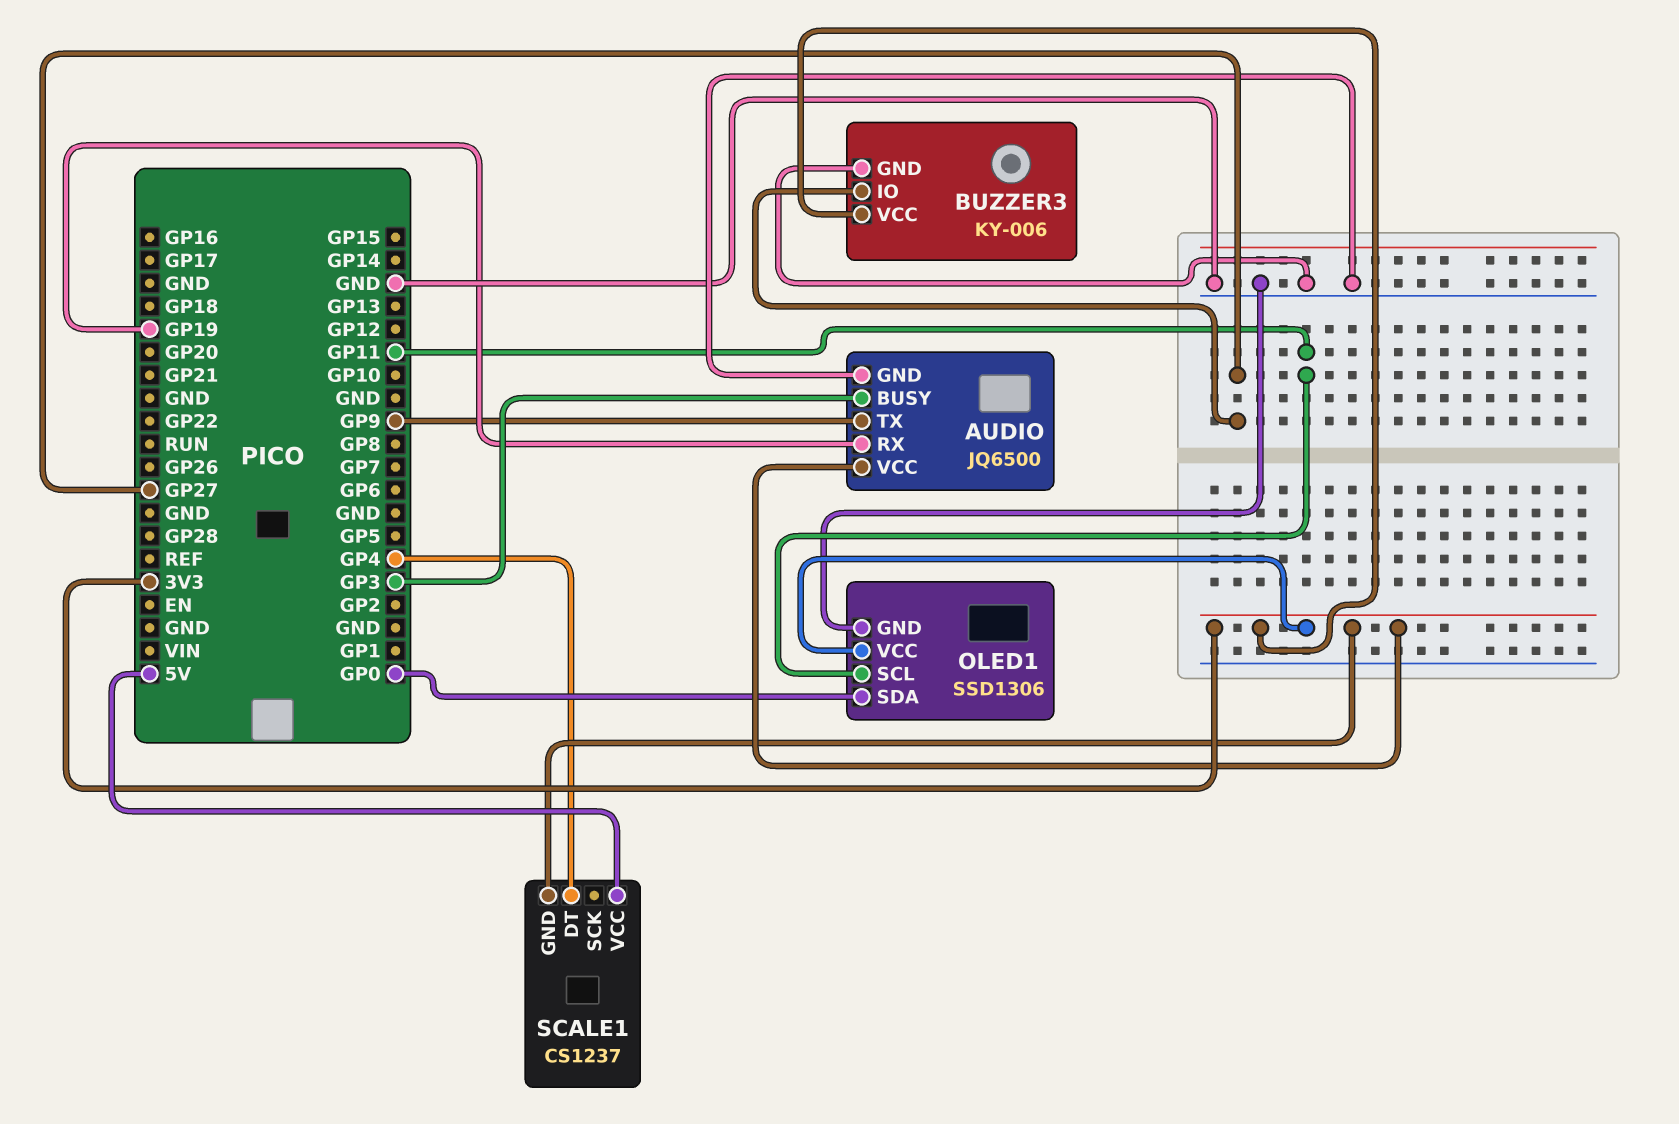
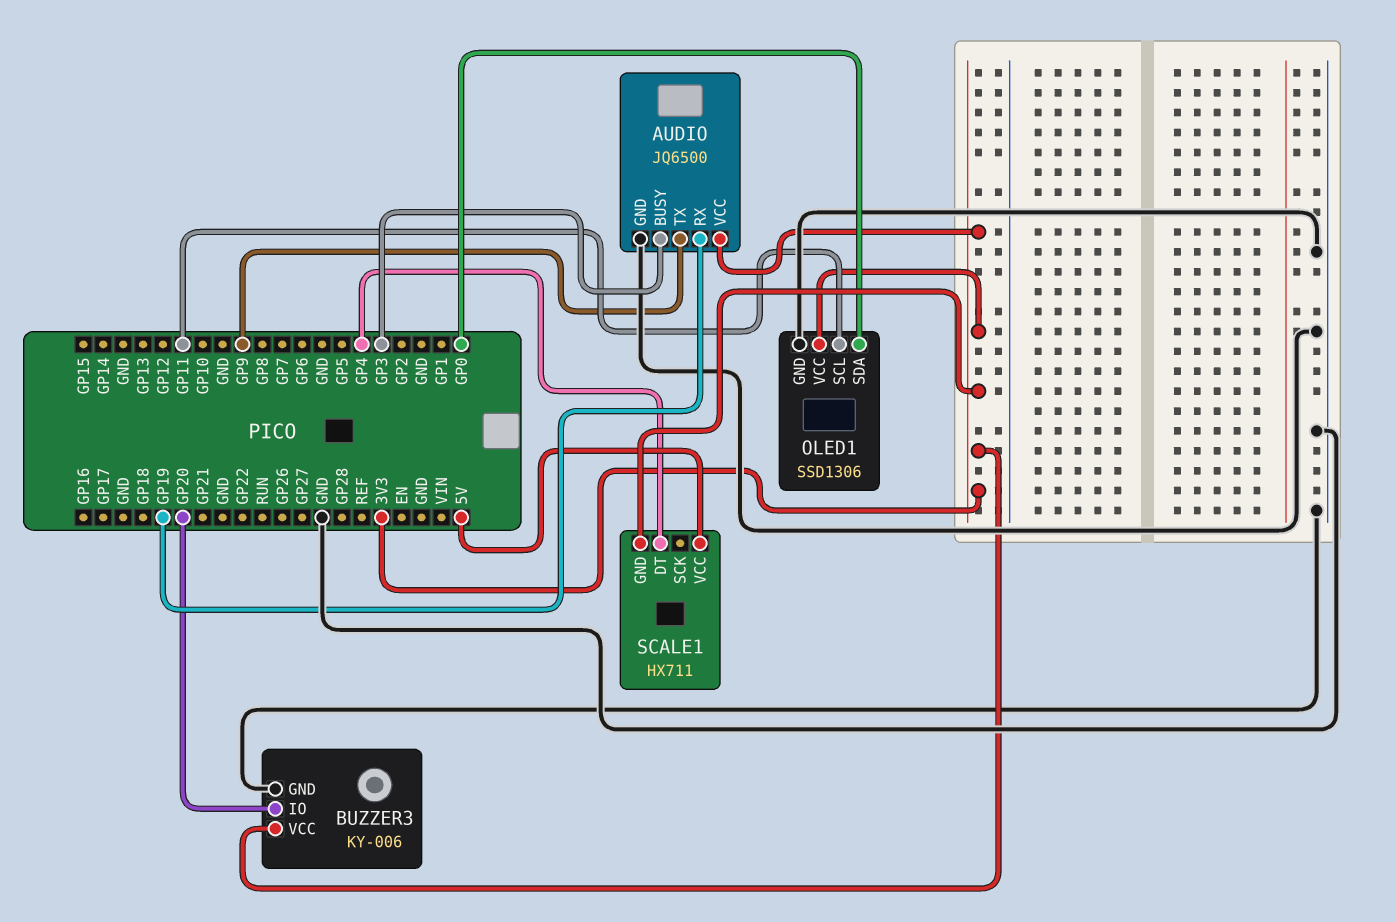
BUZZER3 pin IO: GP27 -> GP20
SCALE1: CS1237 -> HX711

